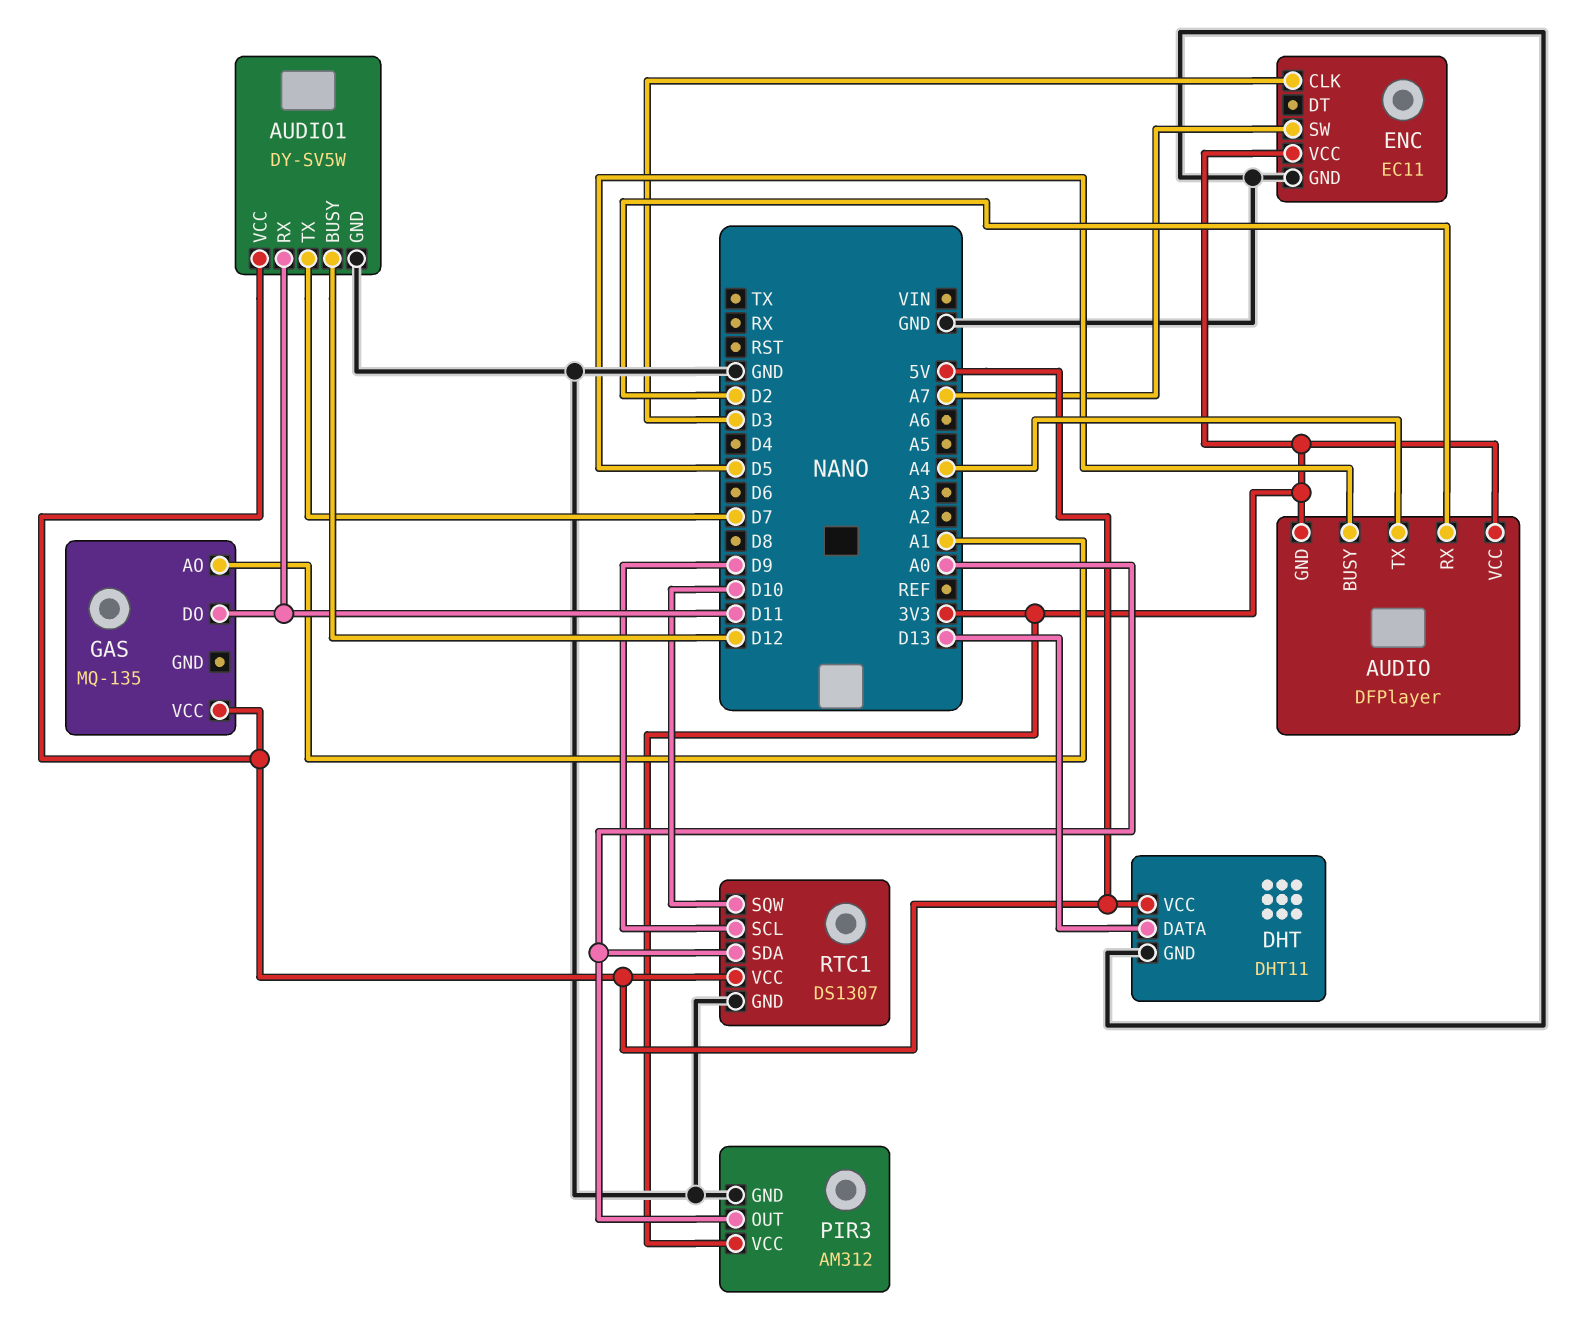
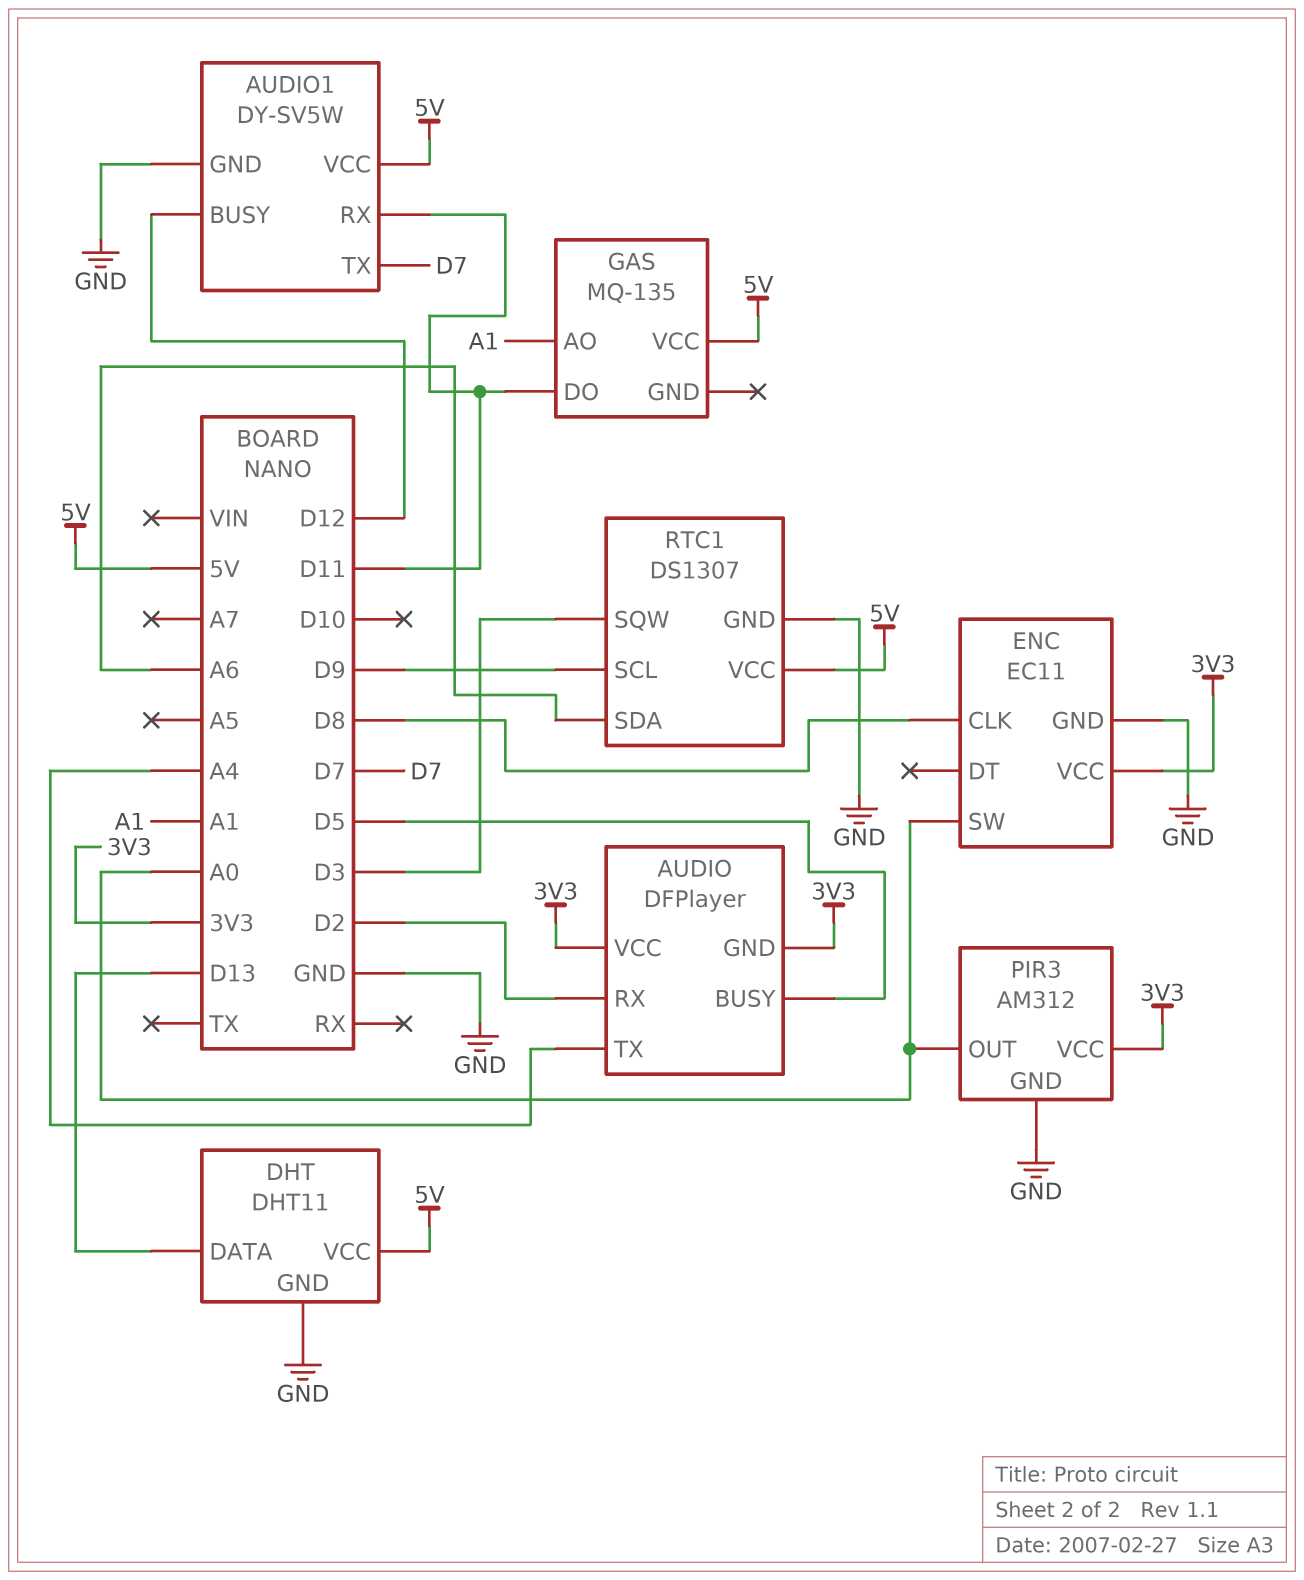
ENC pin CLK: D3 -> D8
ENC pin SW: A7 -> A0
RTC1 pin SDA: A0 -> A6
RTC1 pin SQW: D10 -> D3

